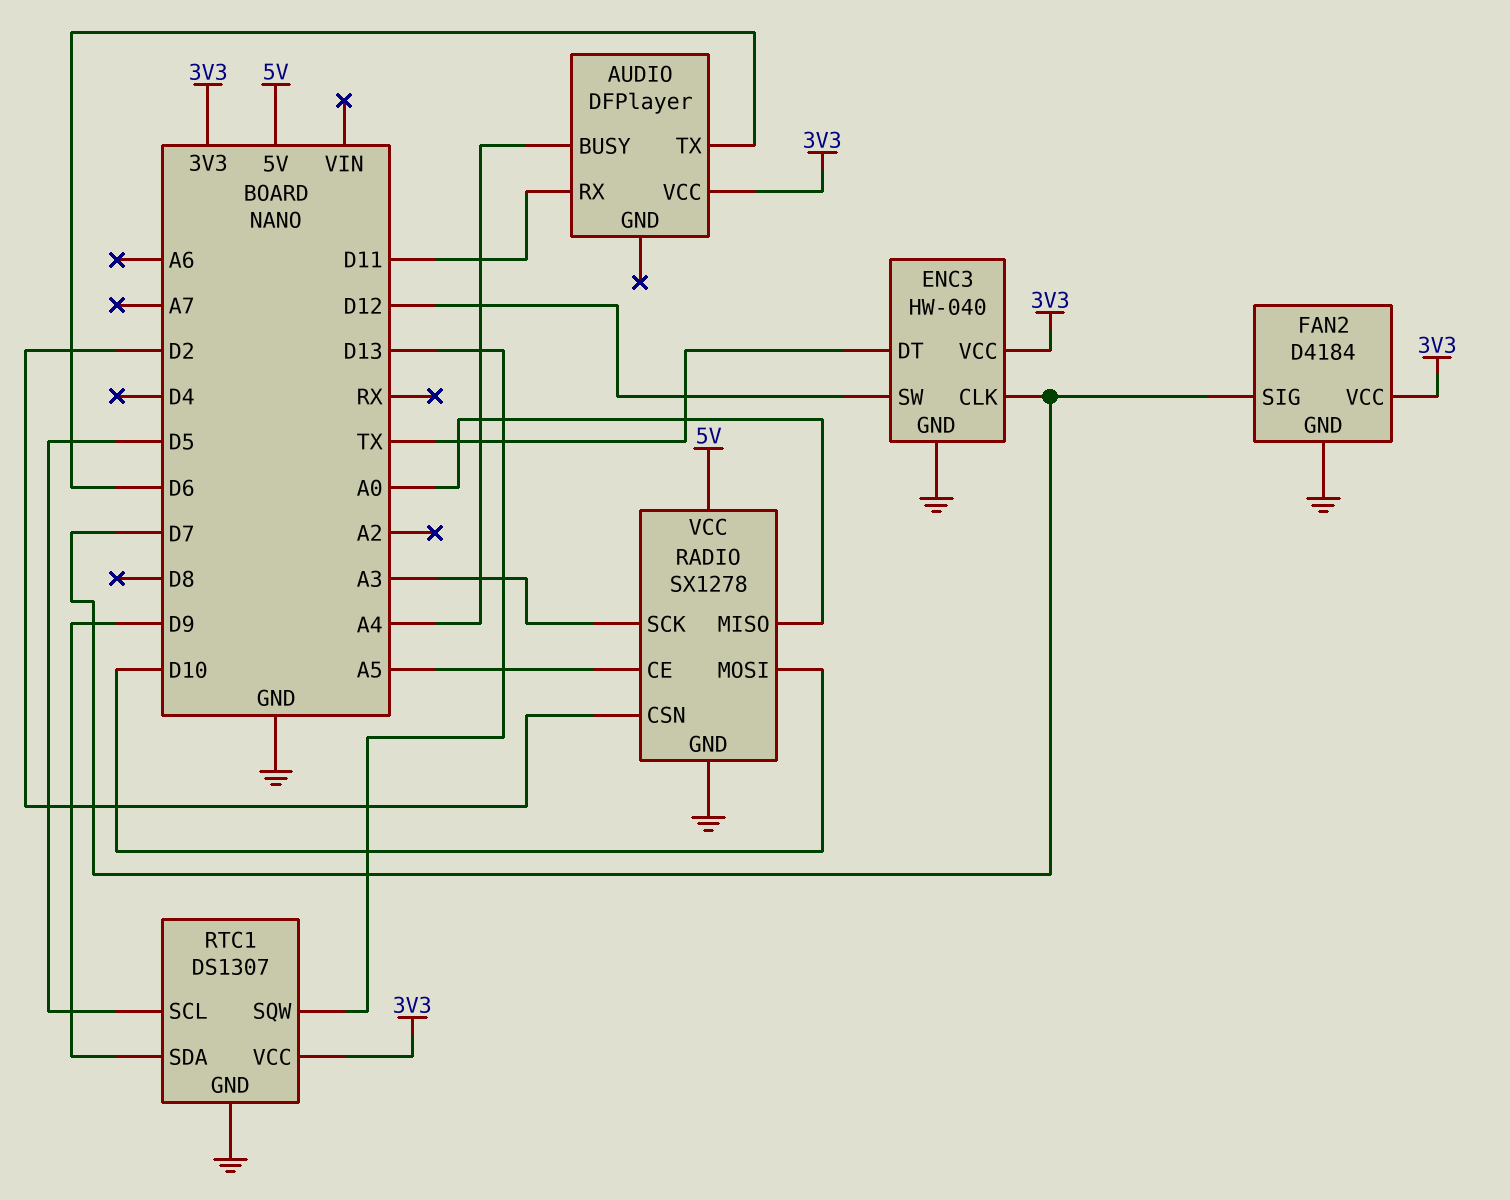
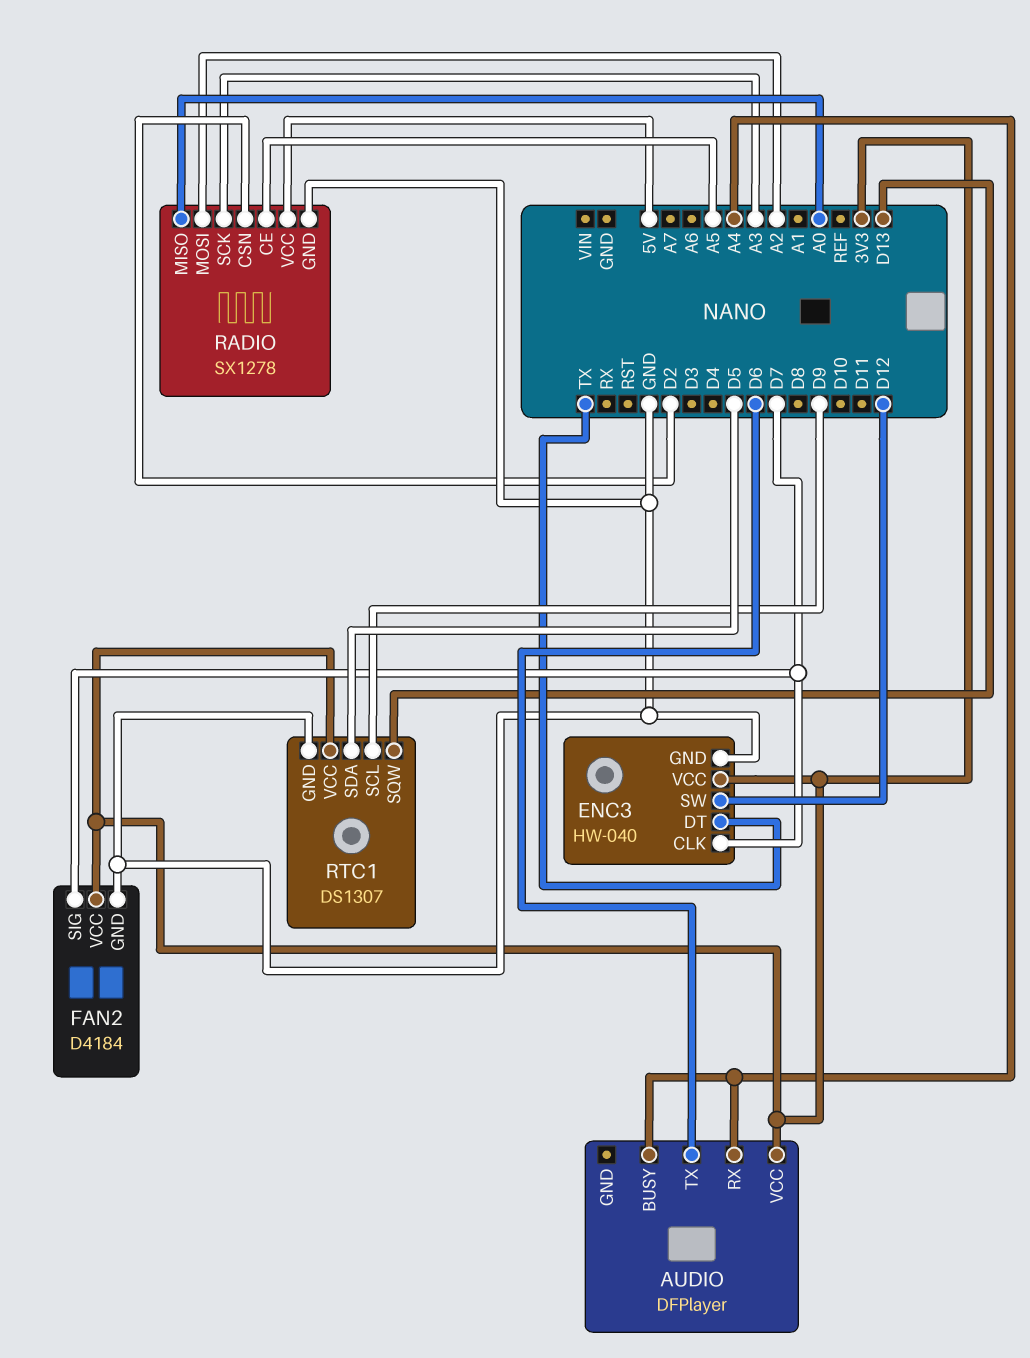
AUDIO pin RX: D11 -> A4
RADIO pin MOSI: D10 -> A2
RTC1 pin SCL: D5 -> D9
RTC1 pin SDA: D9 -> D5

